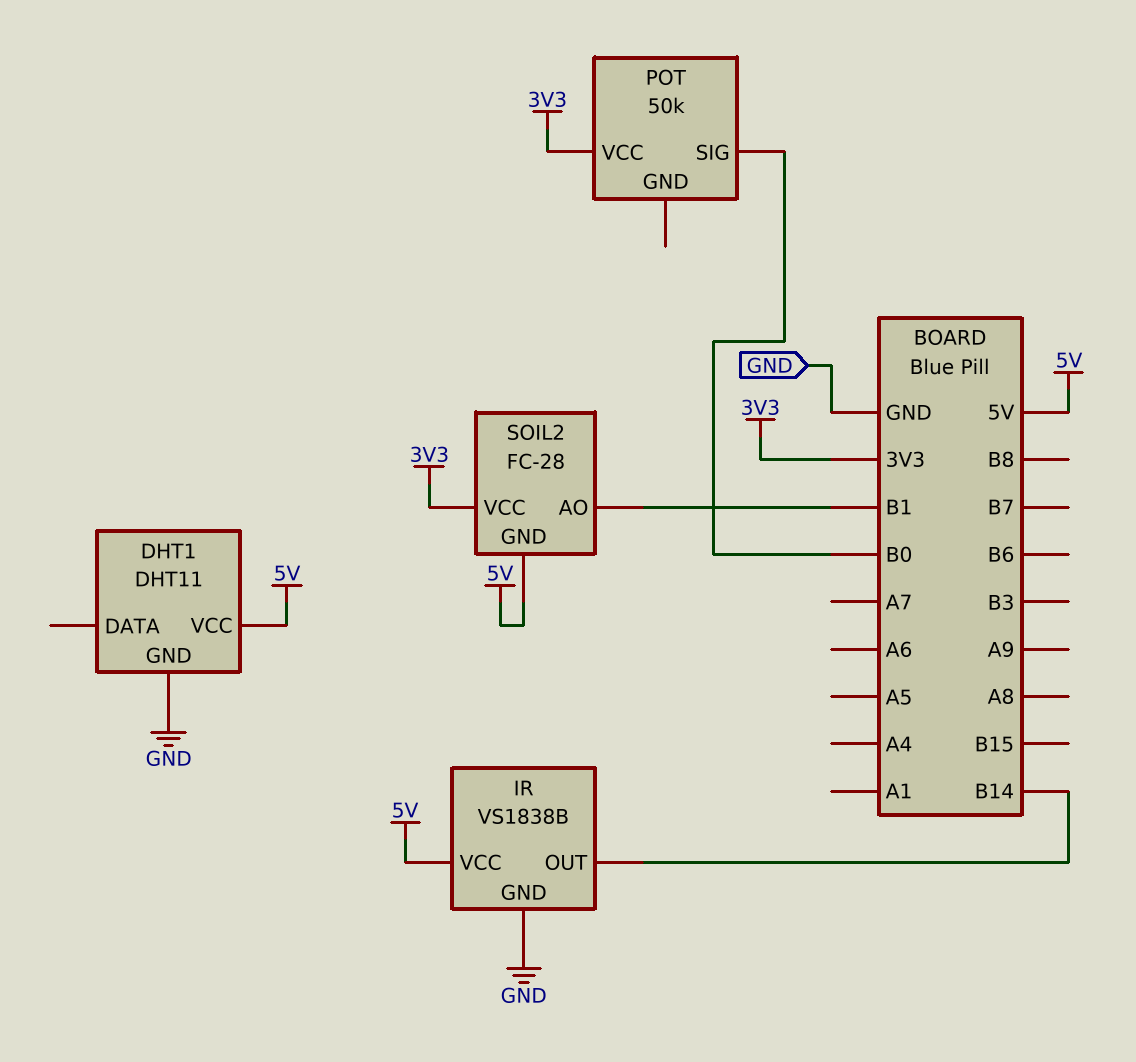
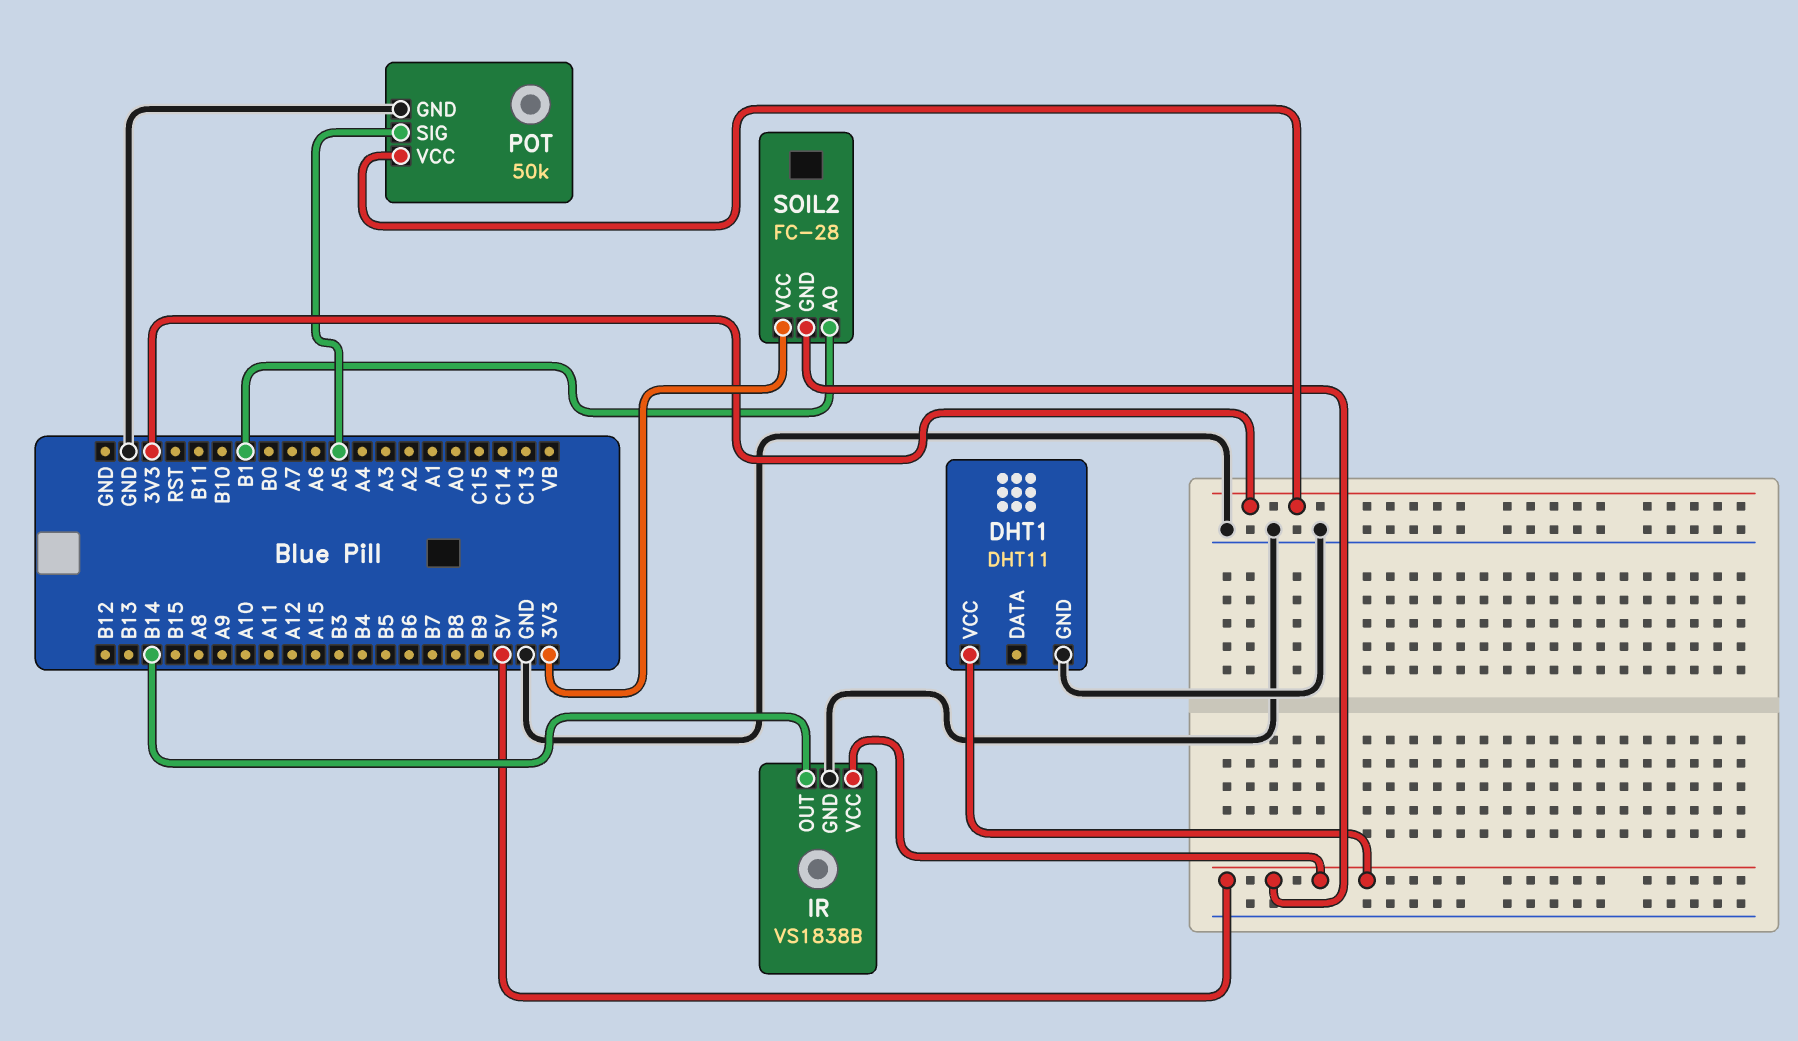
POT pin GND: none -> GND
POT pin SIG: B0 -> A5

